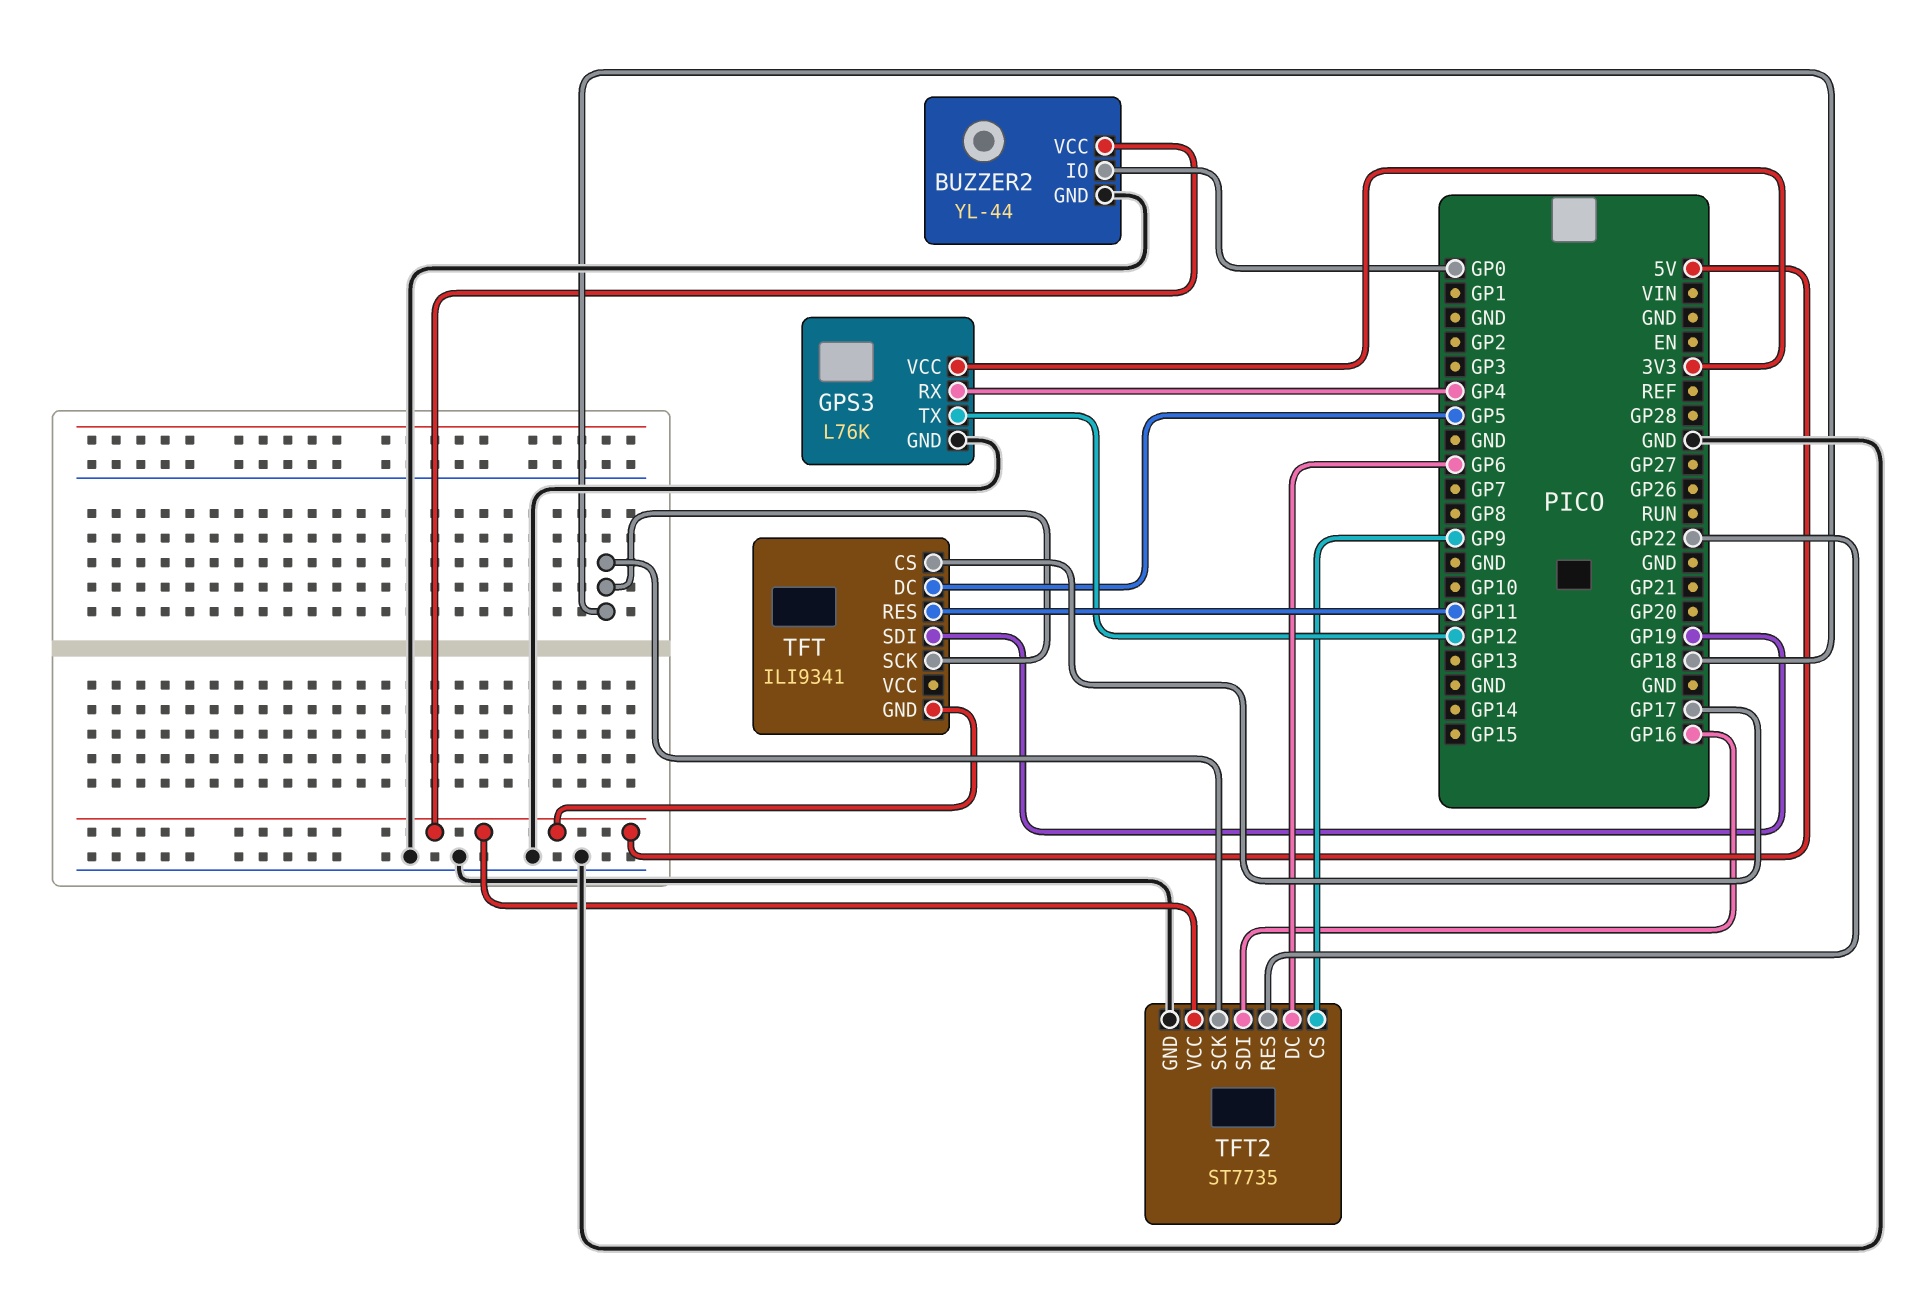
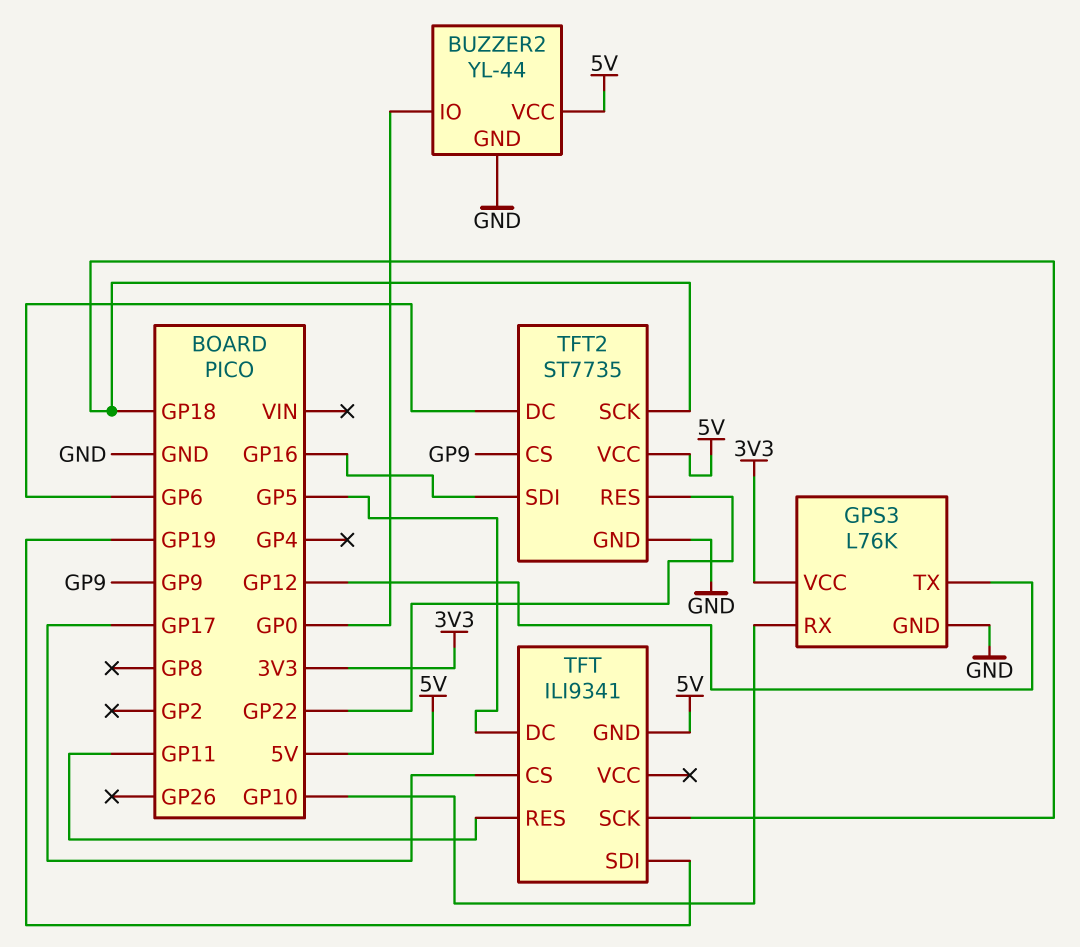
GPS3 pin RX: GP4 -> GP10

